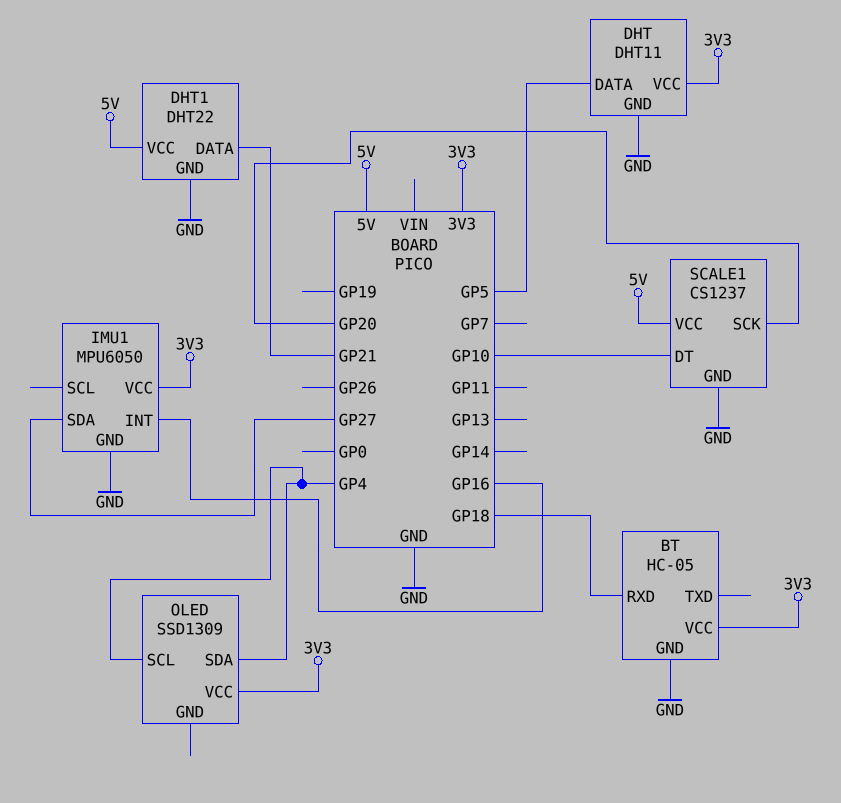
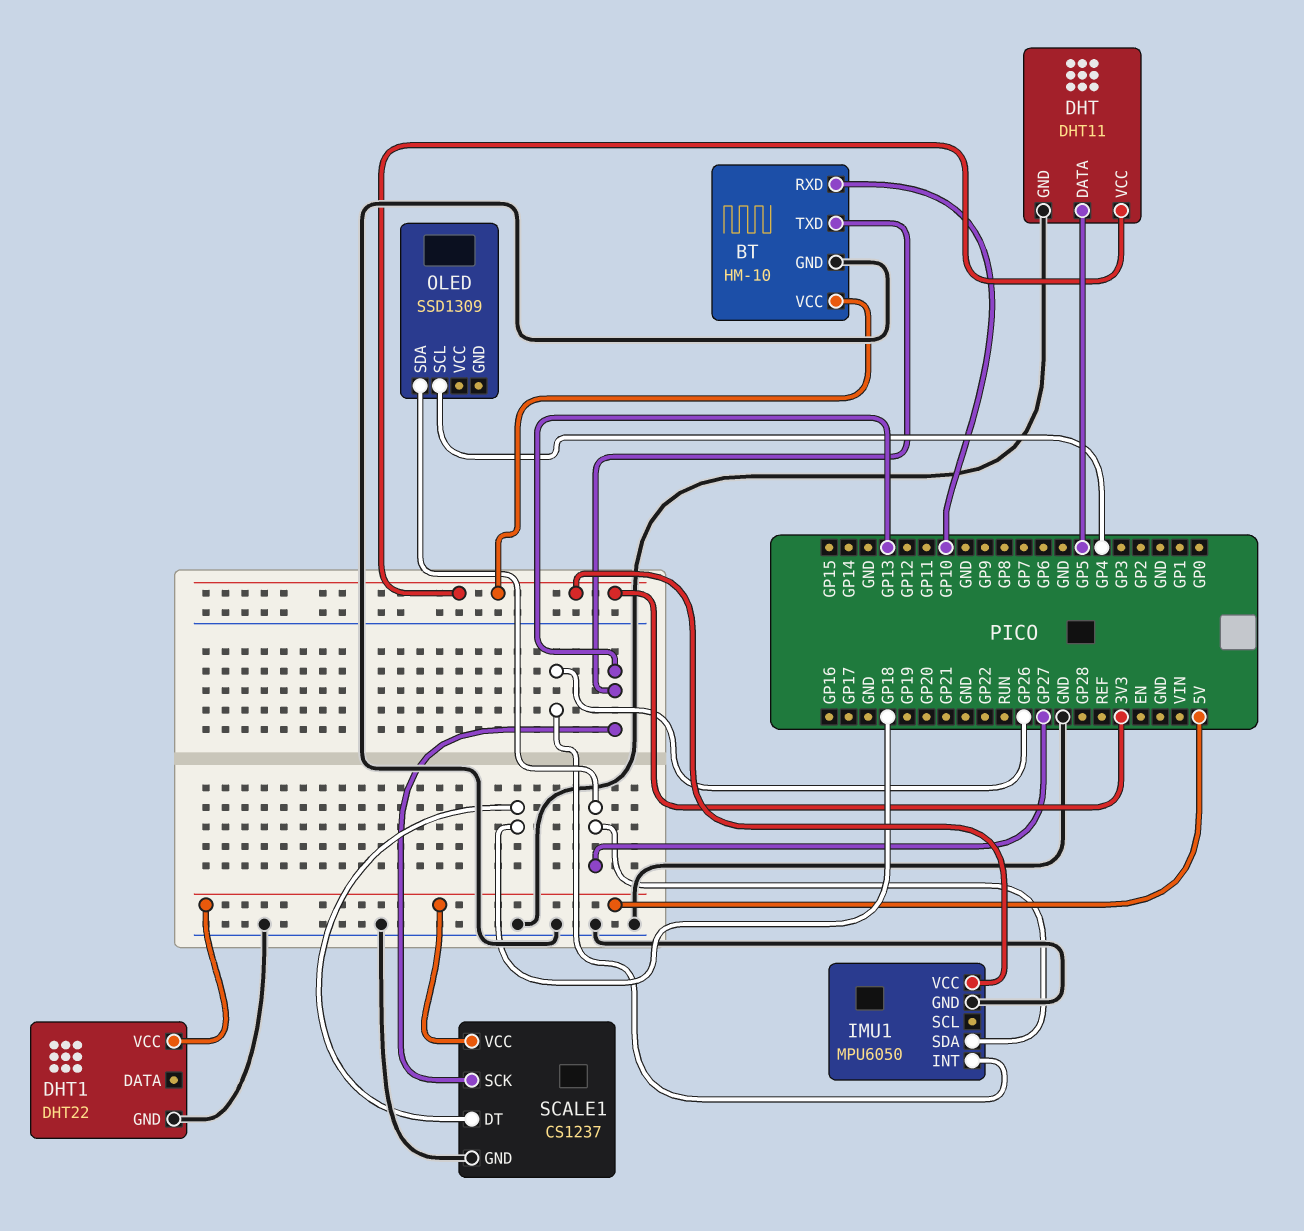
BT: HC-05 -> HM-10
BT pin RXD: GP18 -> GP10
BT pin TXD: none -> GP13
DHT1 pin DATA: GP21 -> none
IMU1 pin INT: GP16 -> GP26
OLED pin SDA: GP4 -> GP27
OLED pin VCC: 3V3 -> none
SCALE1 pin DT: GP10 -> GP18
SCALE1 pin SCK: GP20 -> GP13

